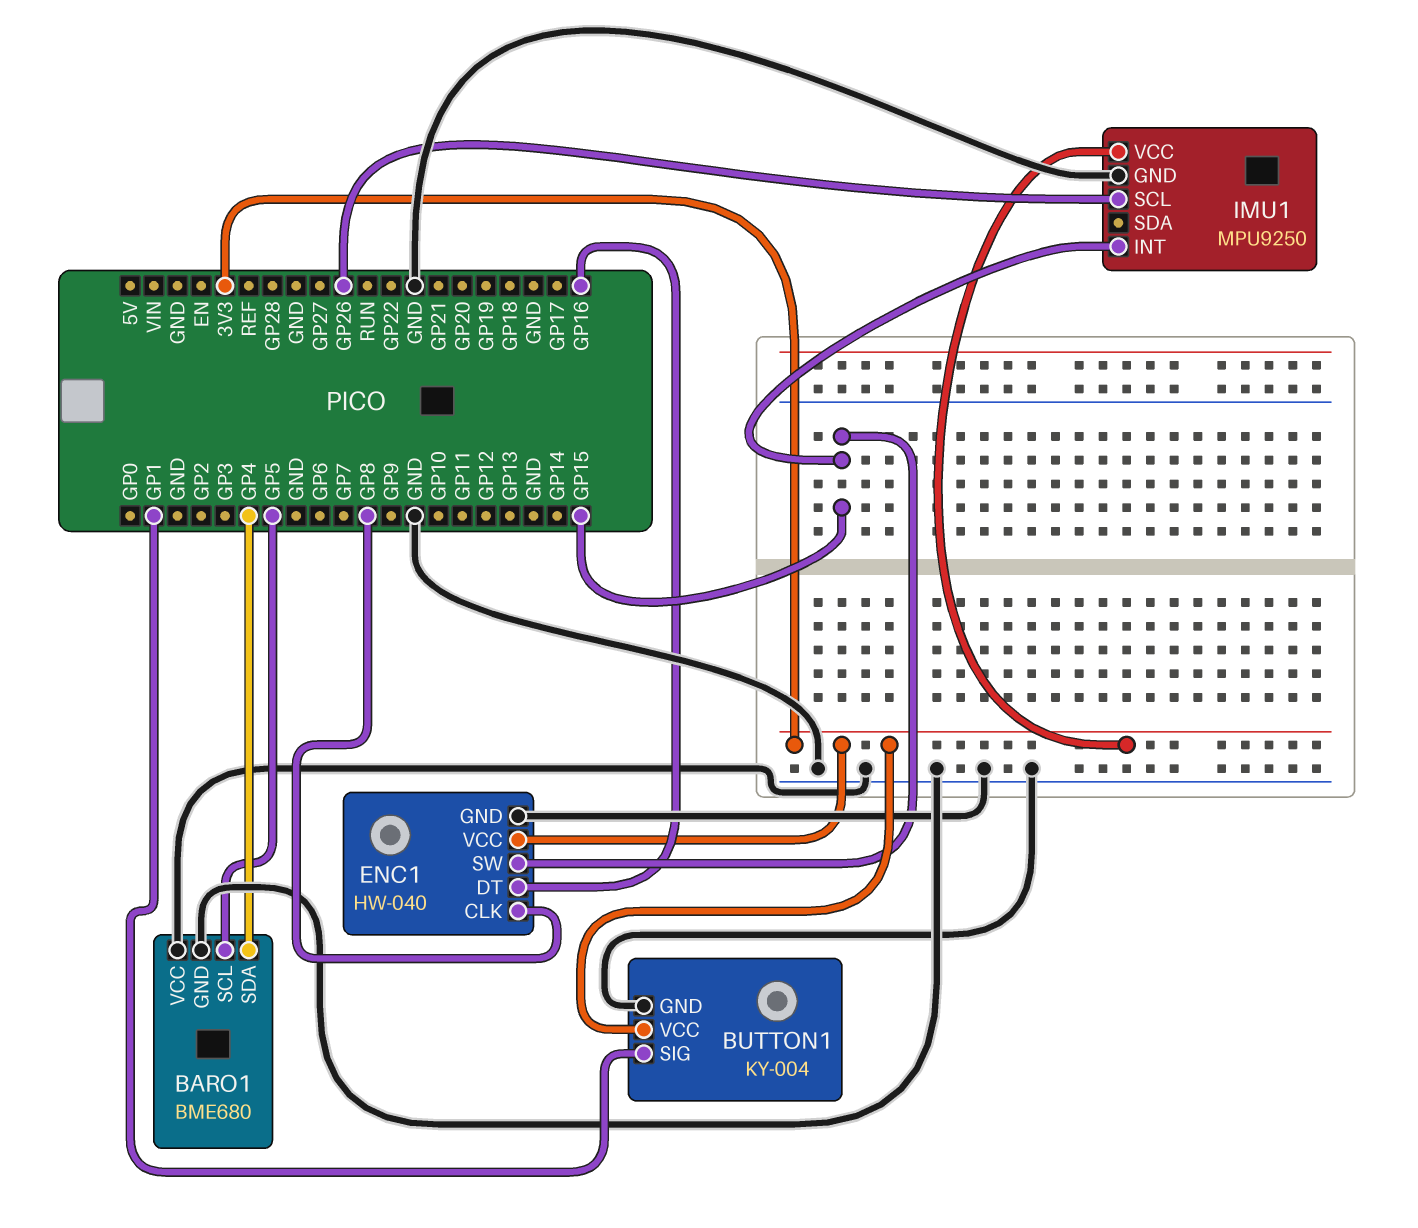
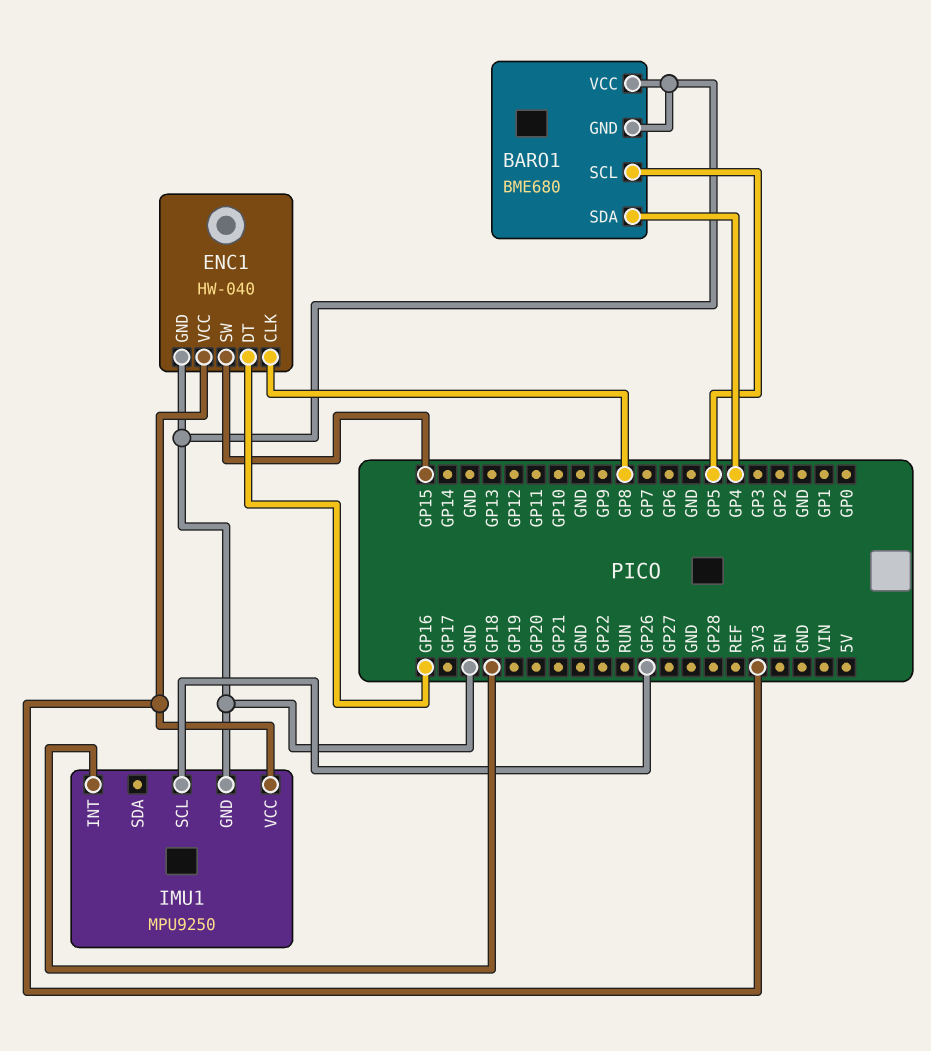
BUTTON1: KY-004 -> none
BUTTON1 pin GND: GND -> none
BUTTON1 pin SIG: GP1 -> none
BUTTON1 pin VCC: 3V3 -> none
IMU1 pin INT: GP15 -> GP18

